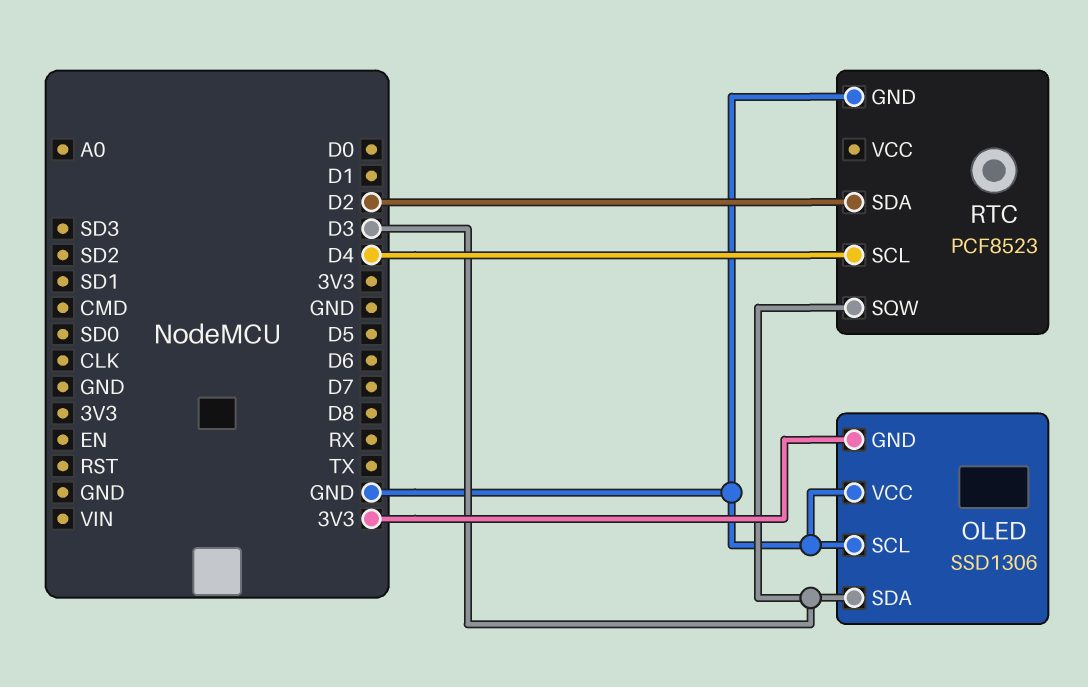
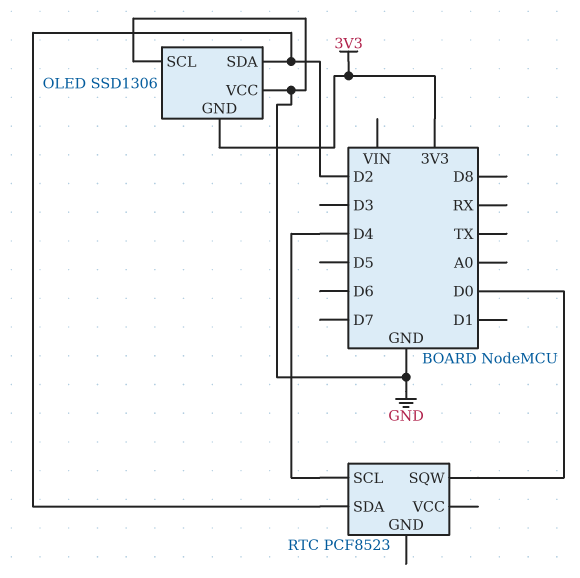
OLED pin SDA: D3 -> D2
RTC pin GND: GND -> none
RTC pin SQW: D3 -> D0

